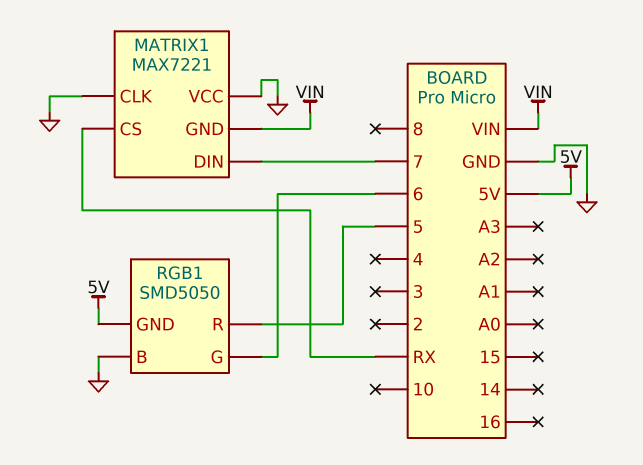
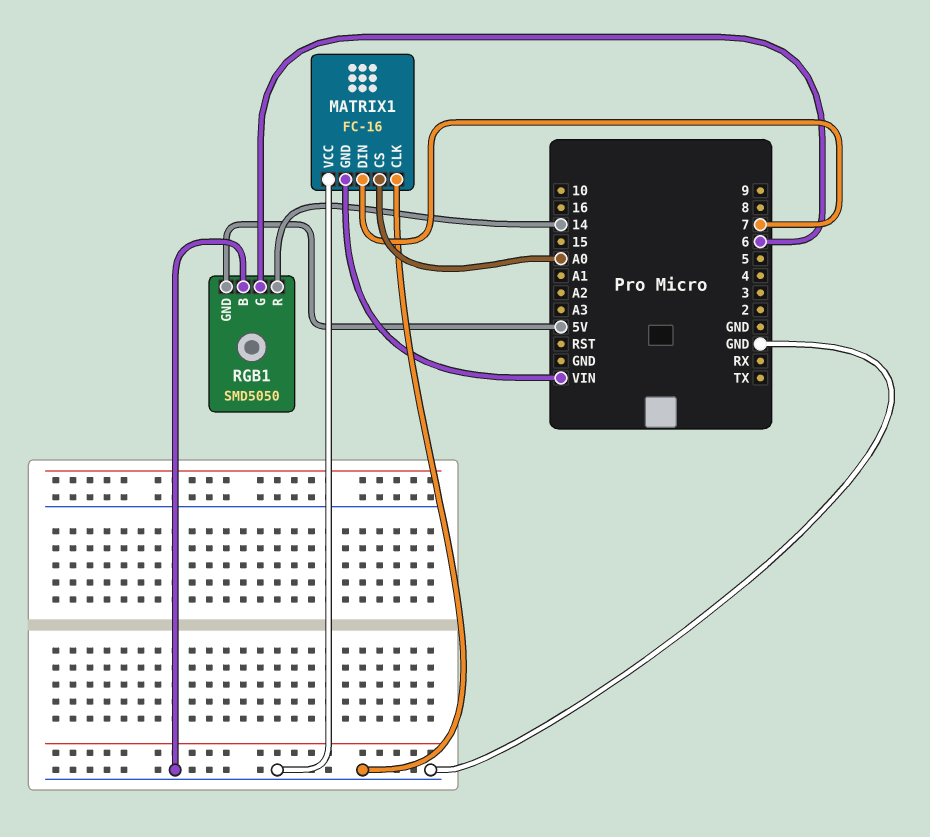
MATRIX1: MAX7221 -> FC-16
MATRIX1 pin CS: RX -> A0
RGB1 pin R: 5 -> 14

